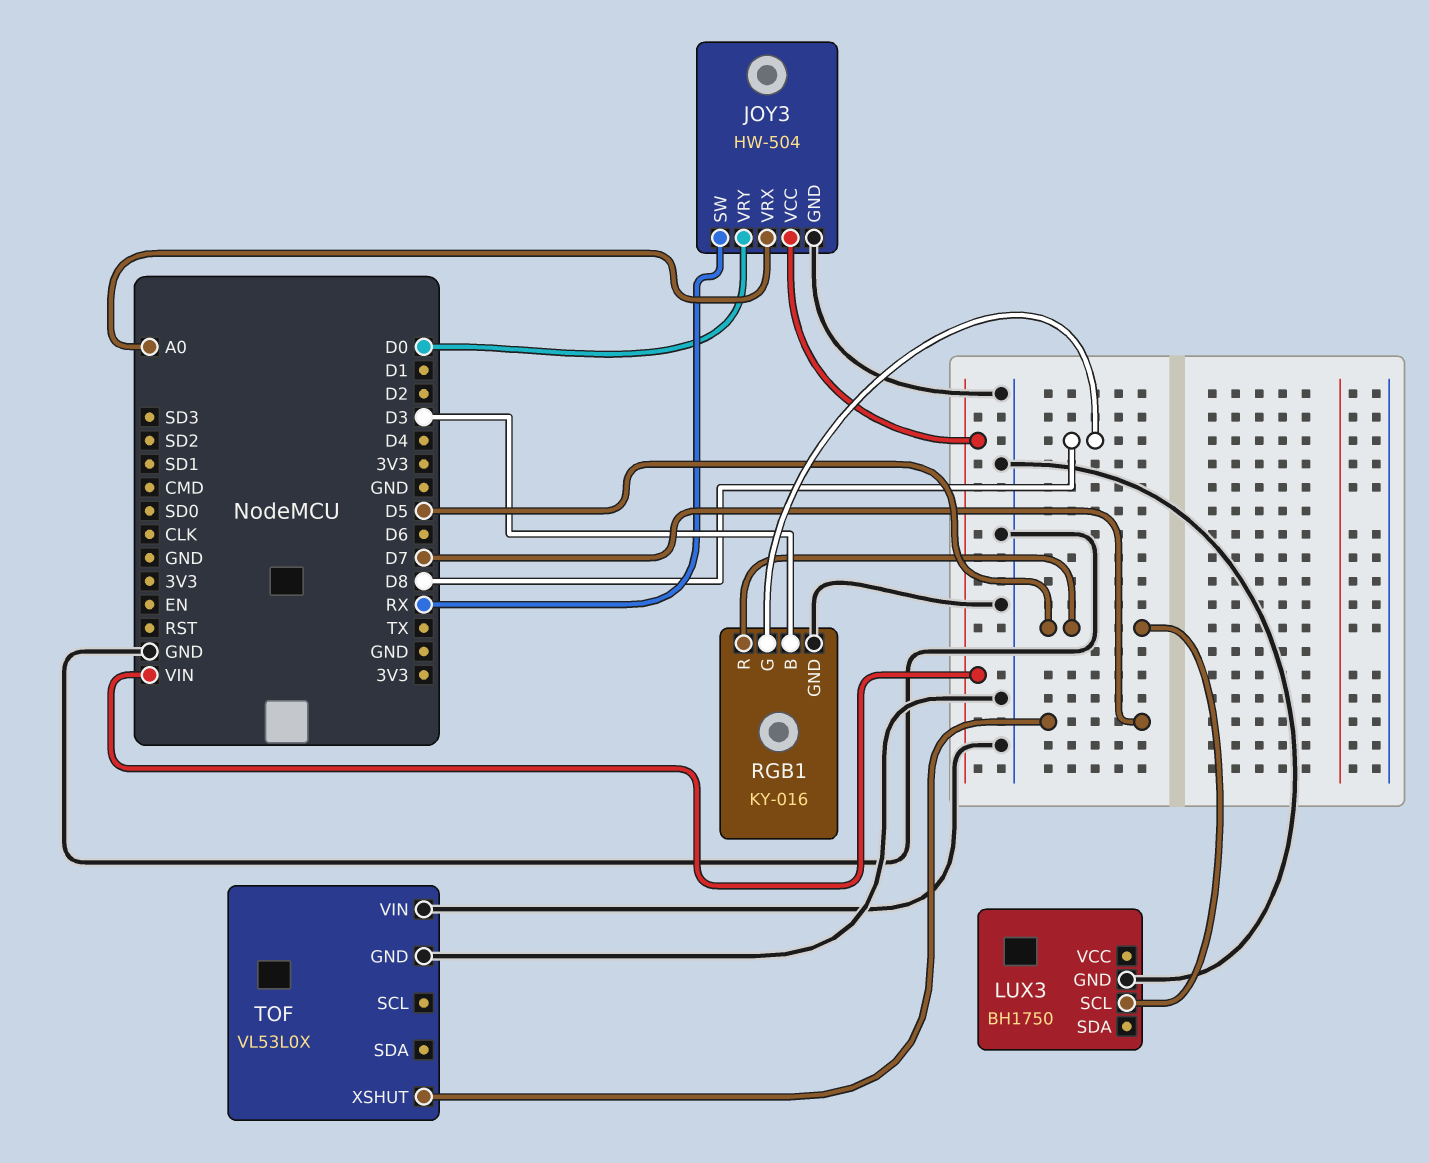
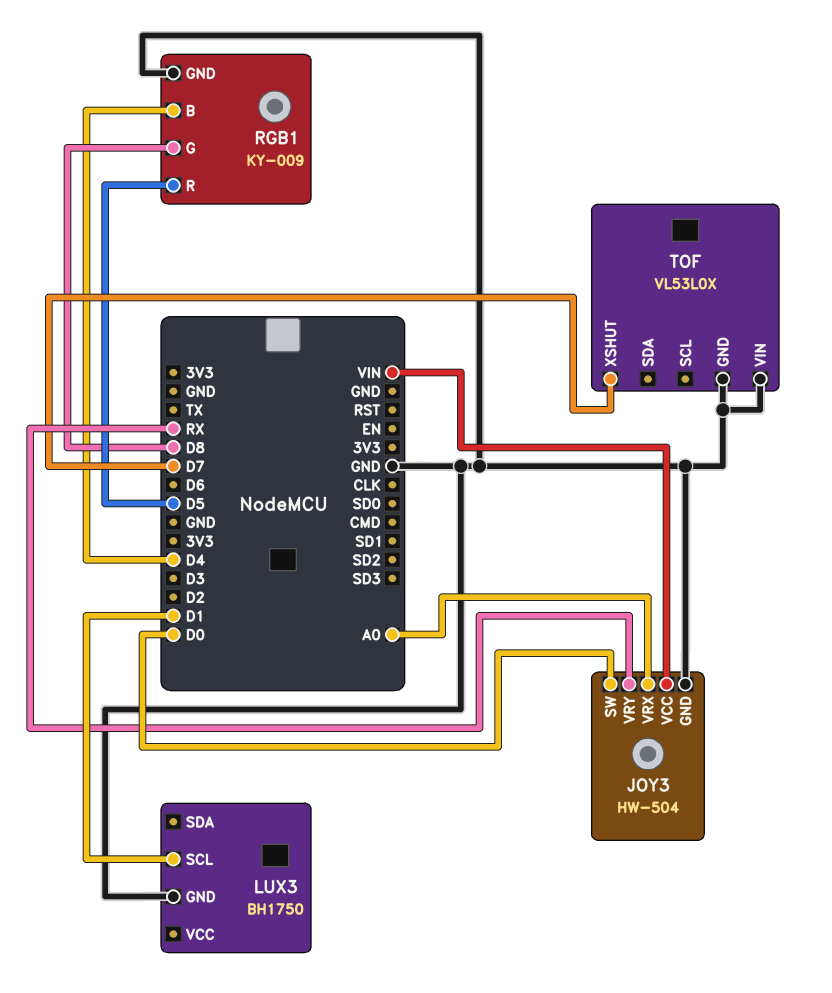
JOY3 pin SW: RX -> D0
JOY3 pin VRY: D0 -> RX
LUX3 pin SCL: D5 -> D1
RGB1: KY-016 -> KY-009
RGB1 pin B: D3 -> D4

